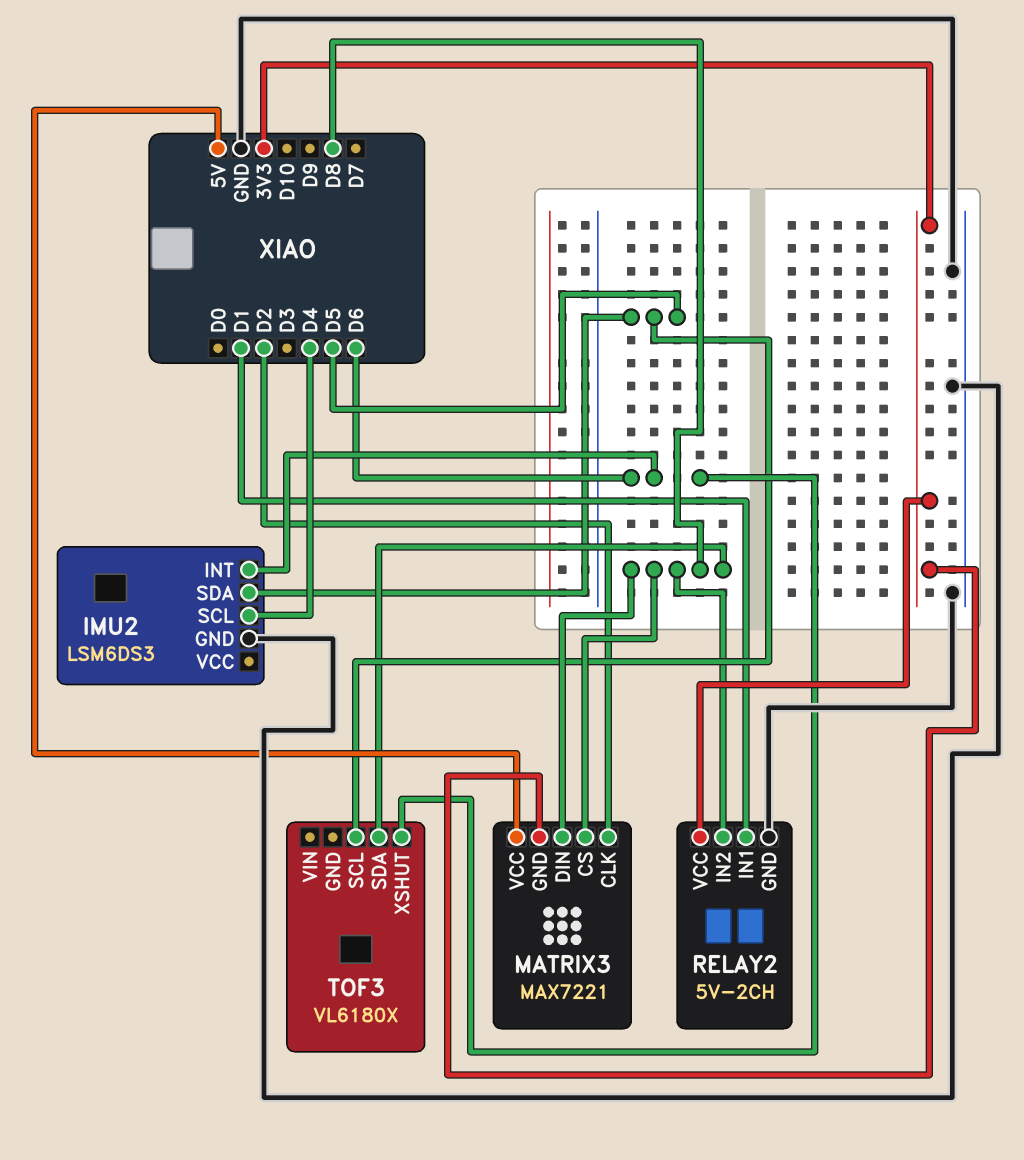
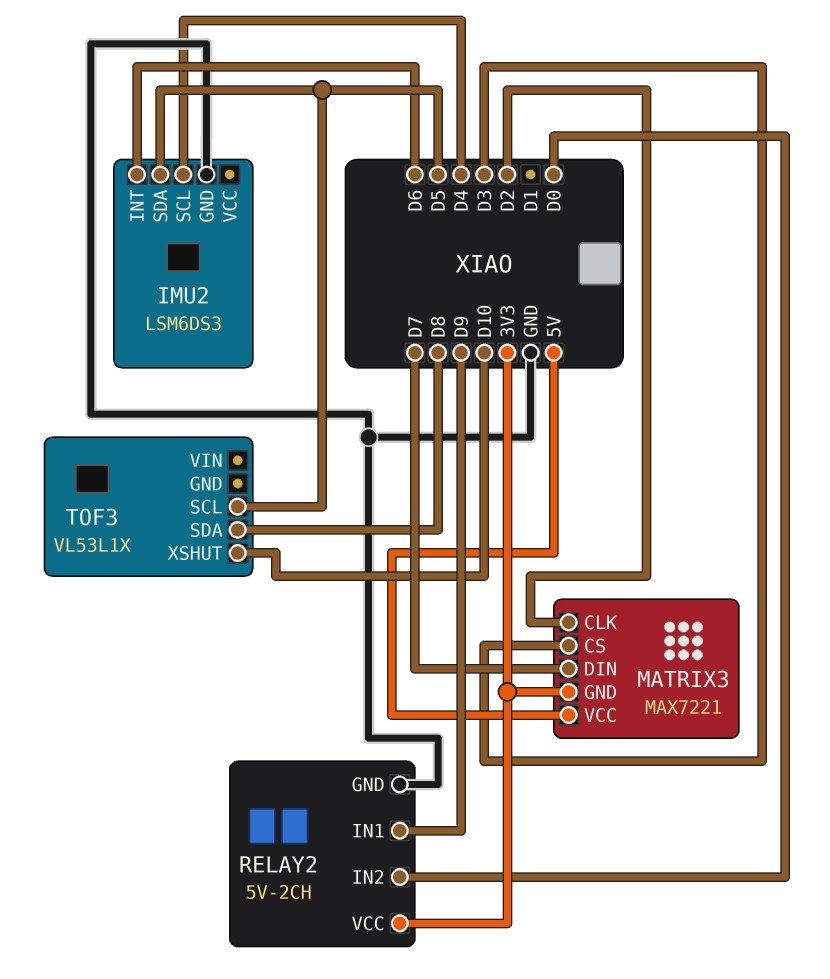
MATRIX3 pin CS: D8 -> D3
MATRIX3 pin DIN: D8 -> D7
RELAY2 pin IN1: D1 -> D9
RELAY2 pin IN2: D8 -> D0
TOF3: VL6180X -> VL53L1X
TOF3 pin XSHUT: D6 -> D10

